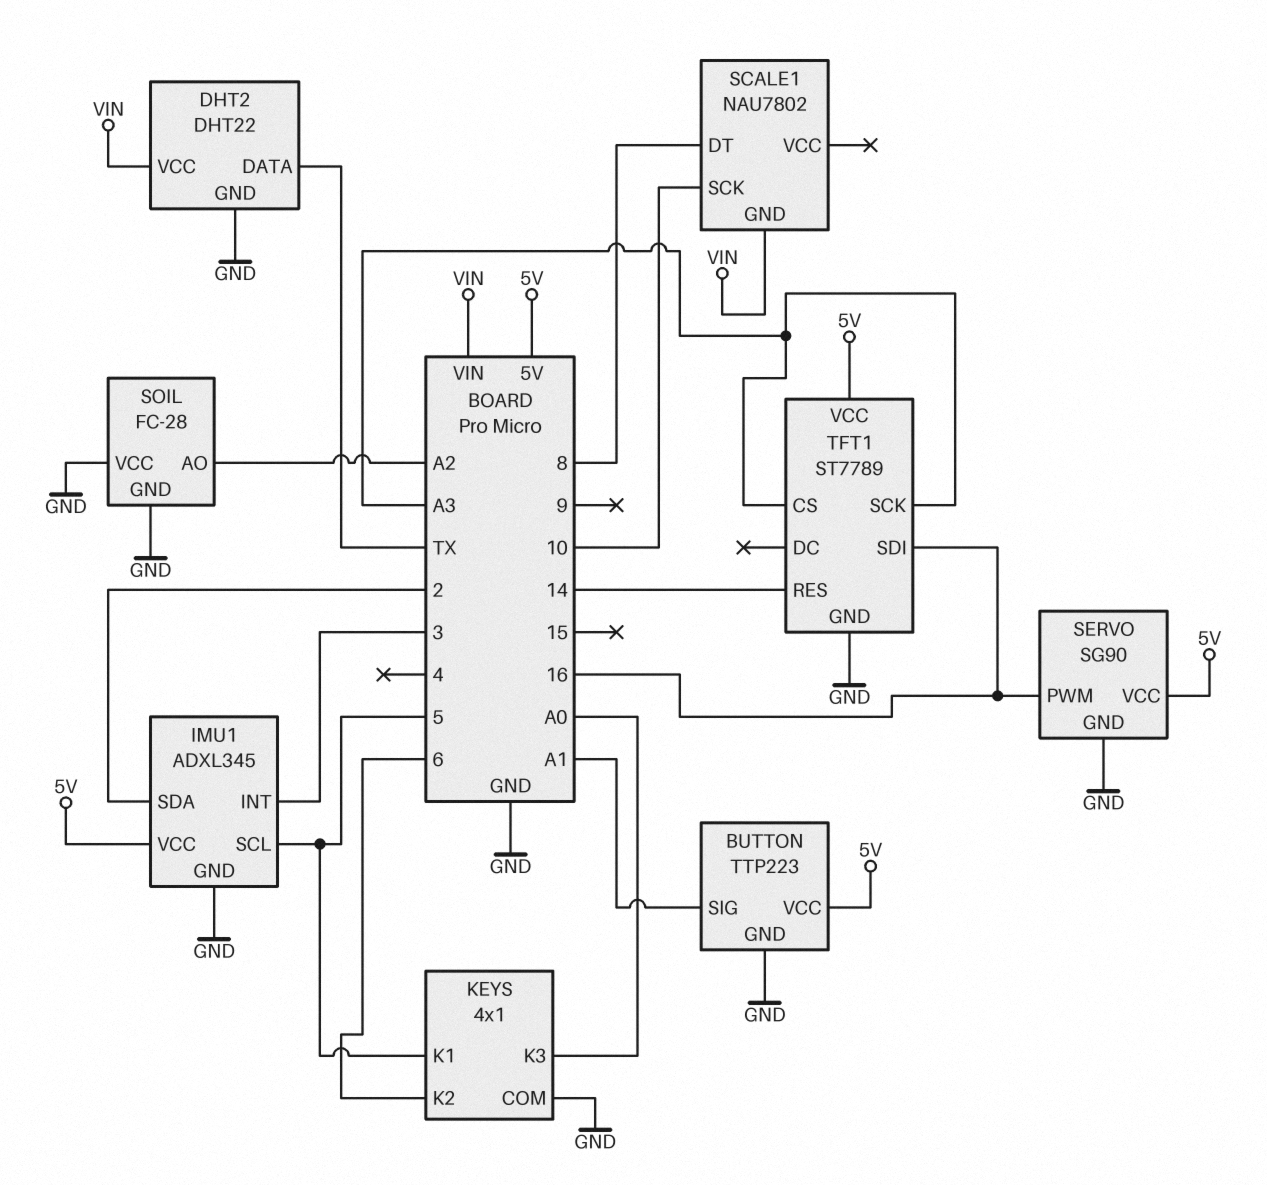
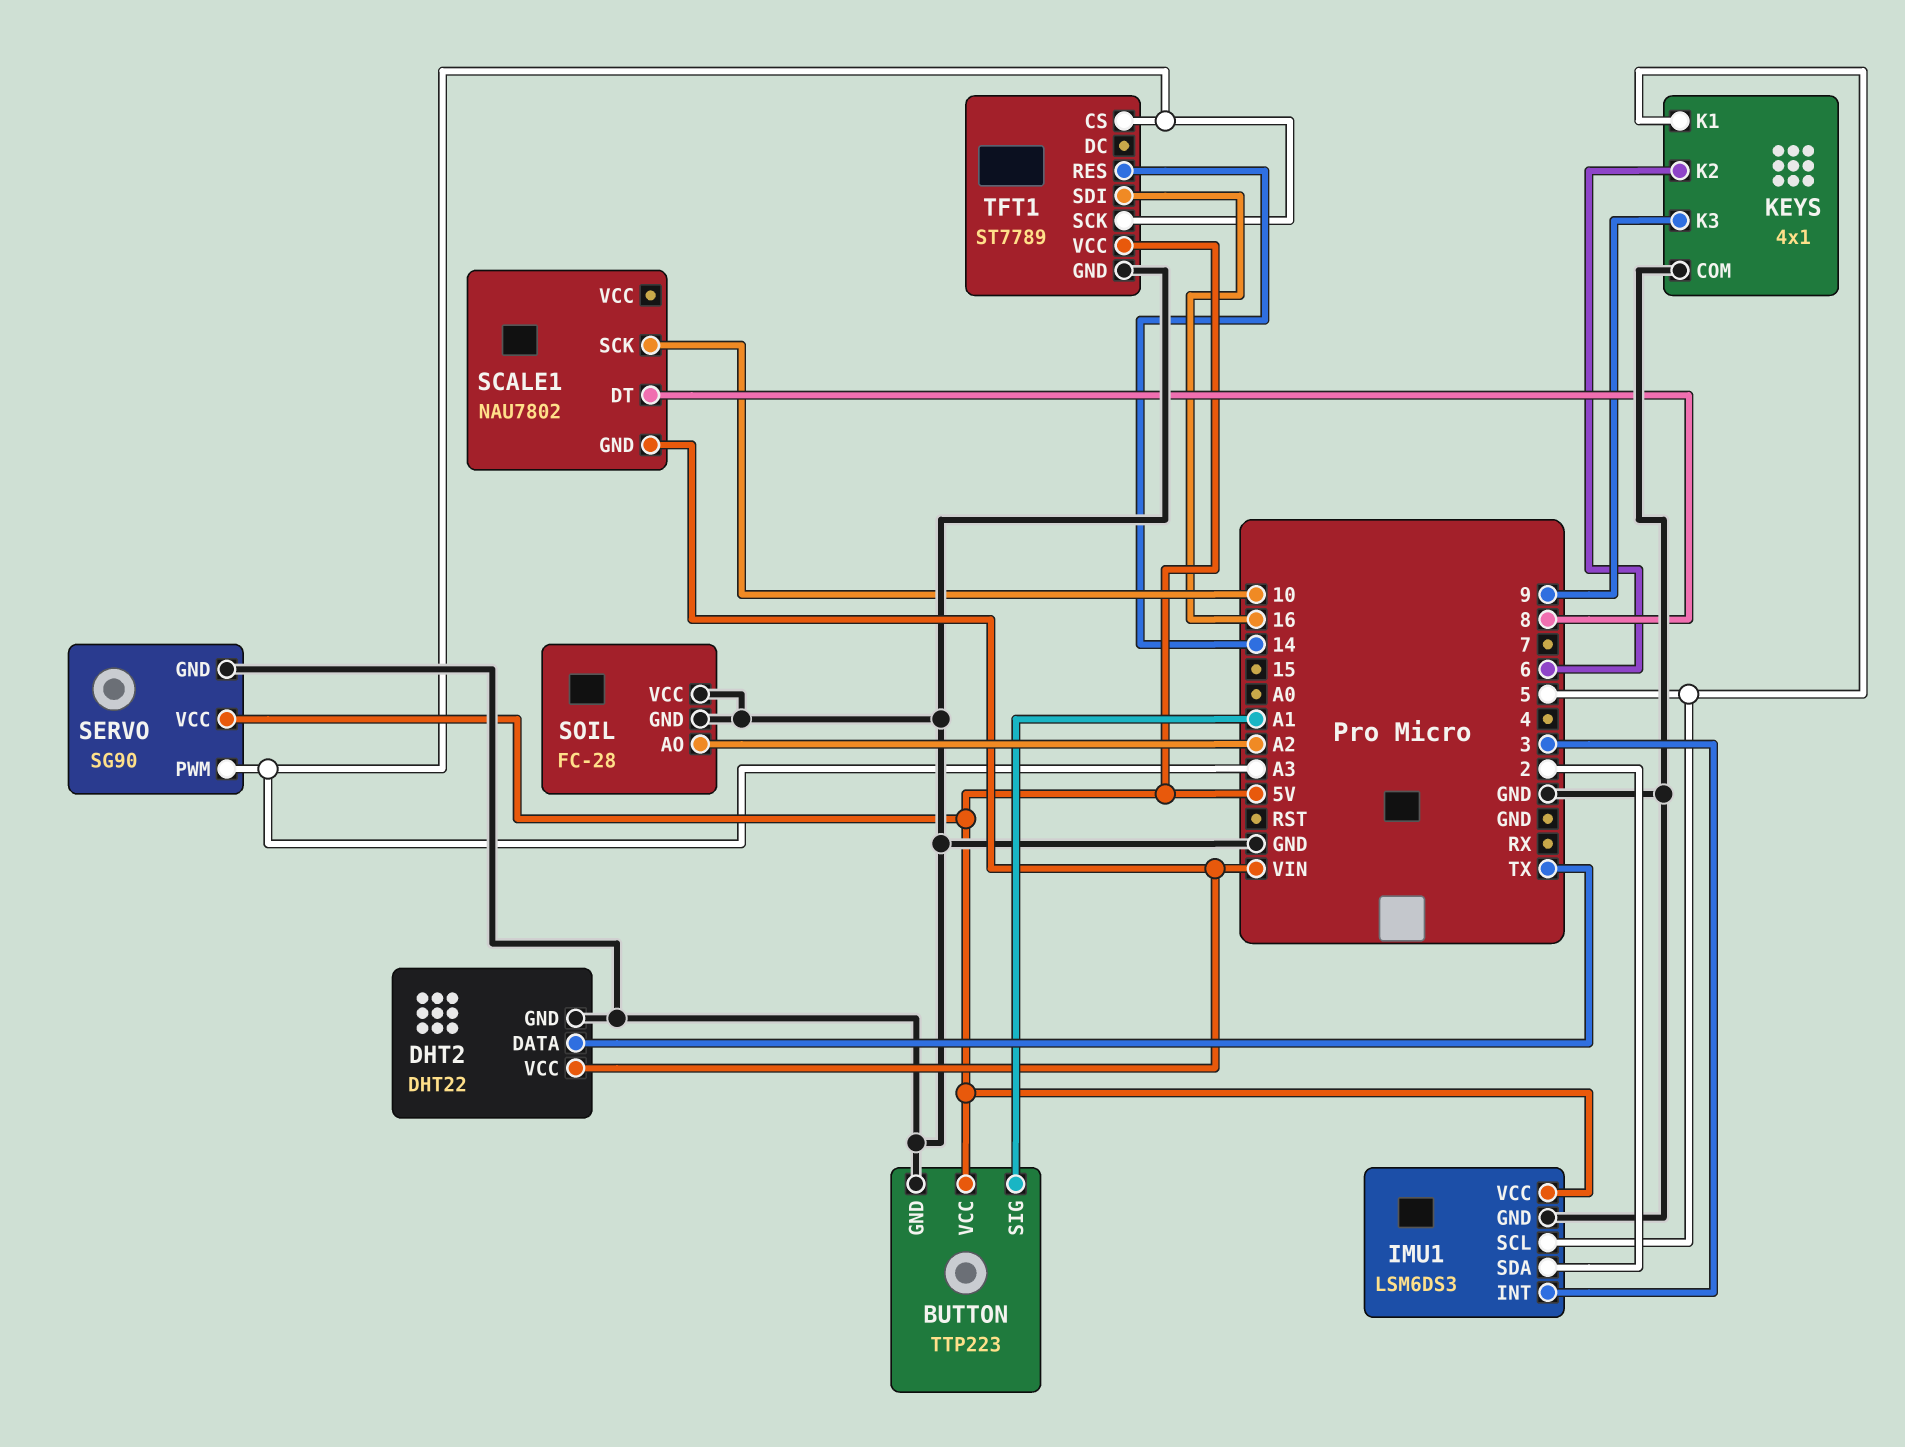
IMU1: ADXL345 -> LSM6DS3
KEYS pin K3: A0 -> 9
SERVO pin PWM: 16 -> A3

